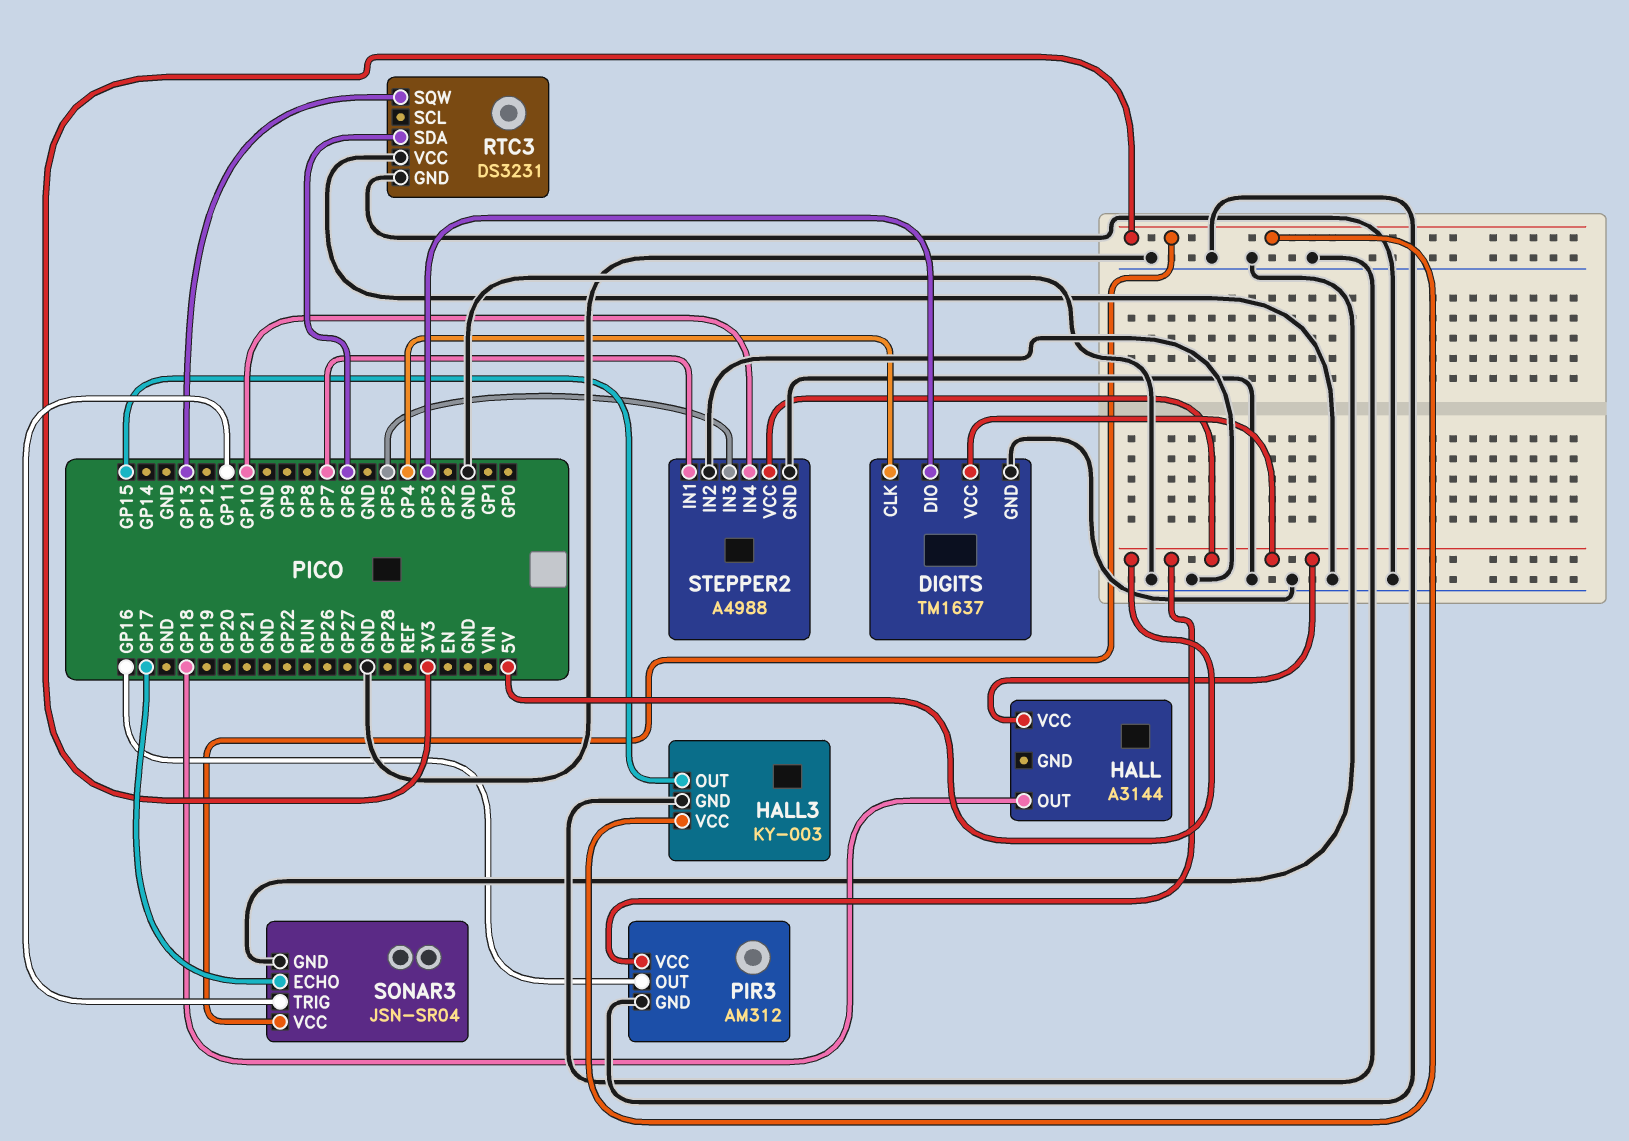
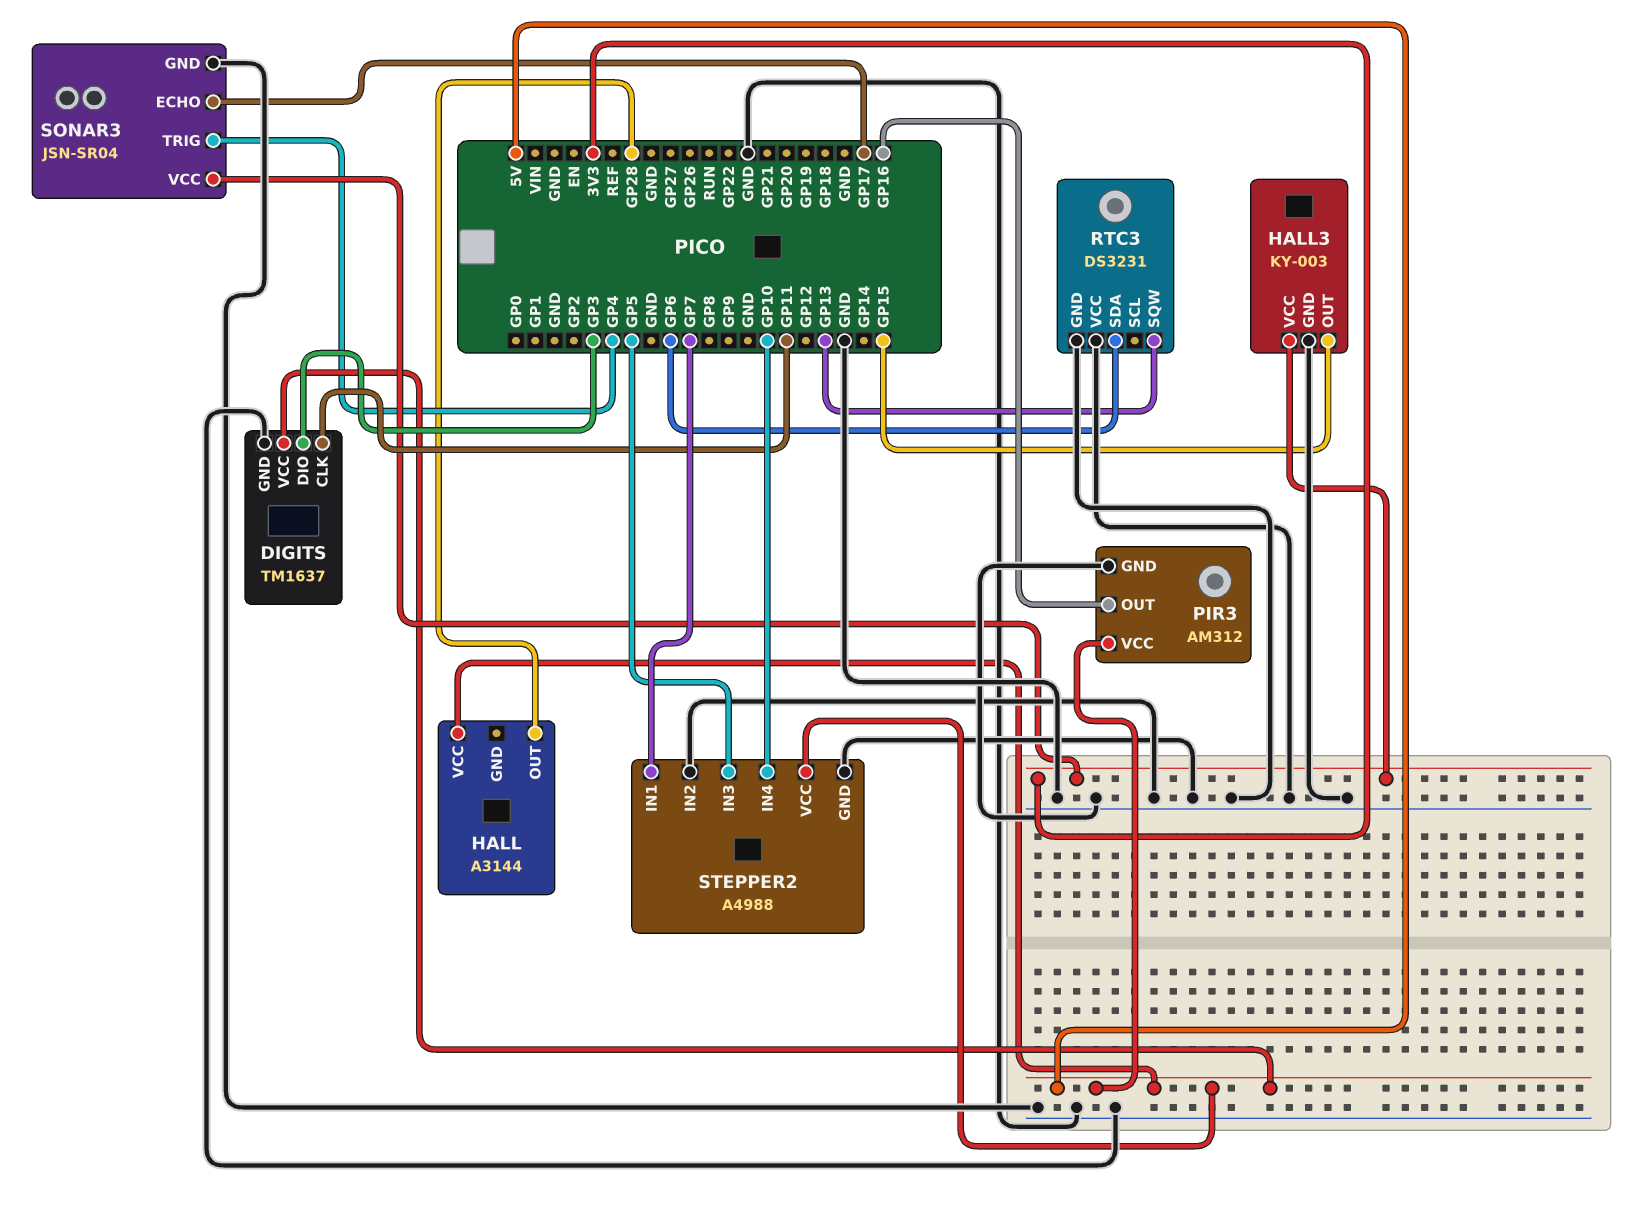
DIGITS pin CLK: GP4 -> GP11
HALL pin OUT: GP18 -> GP28
SONAR3 pin TRIG: GP11 -> GP4

